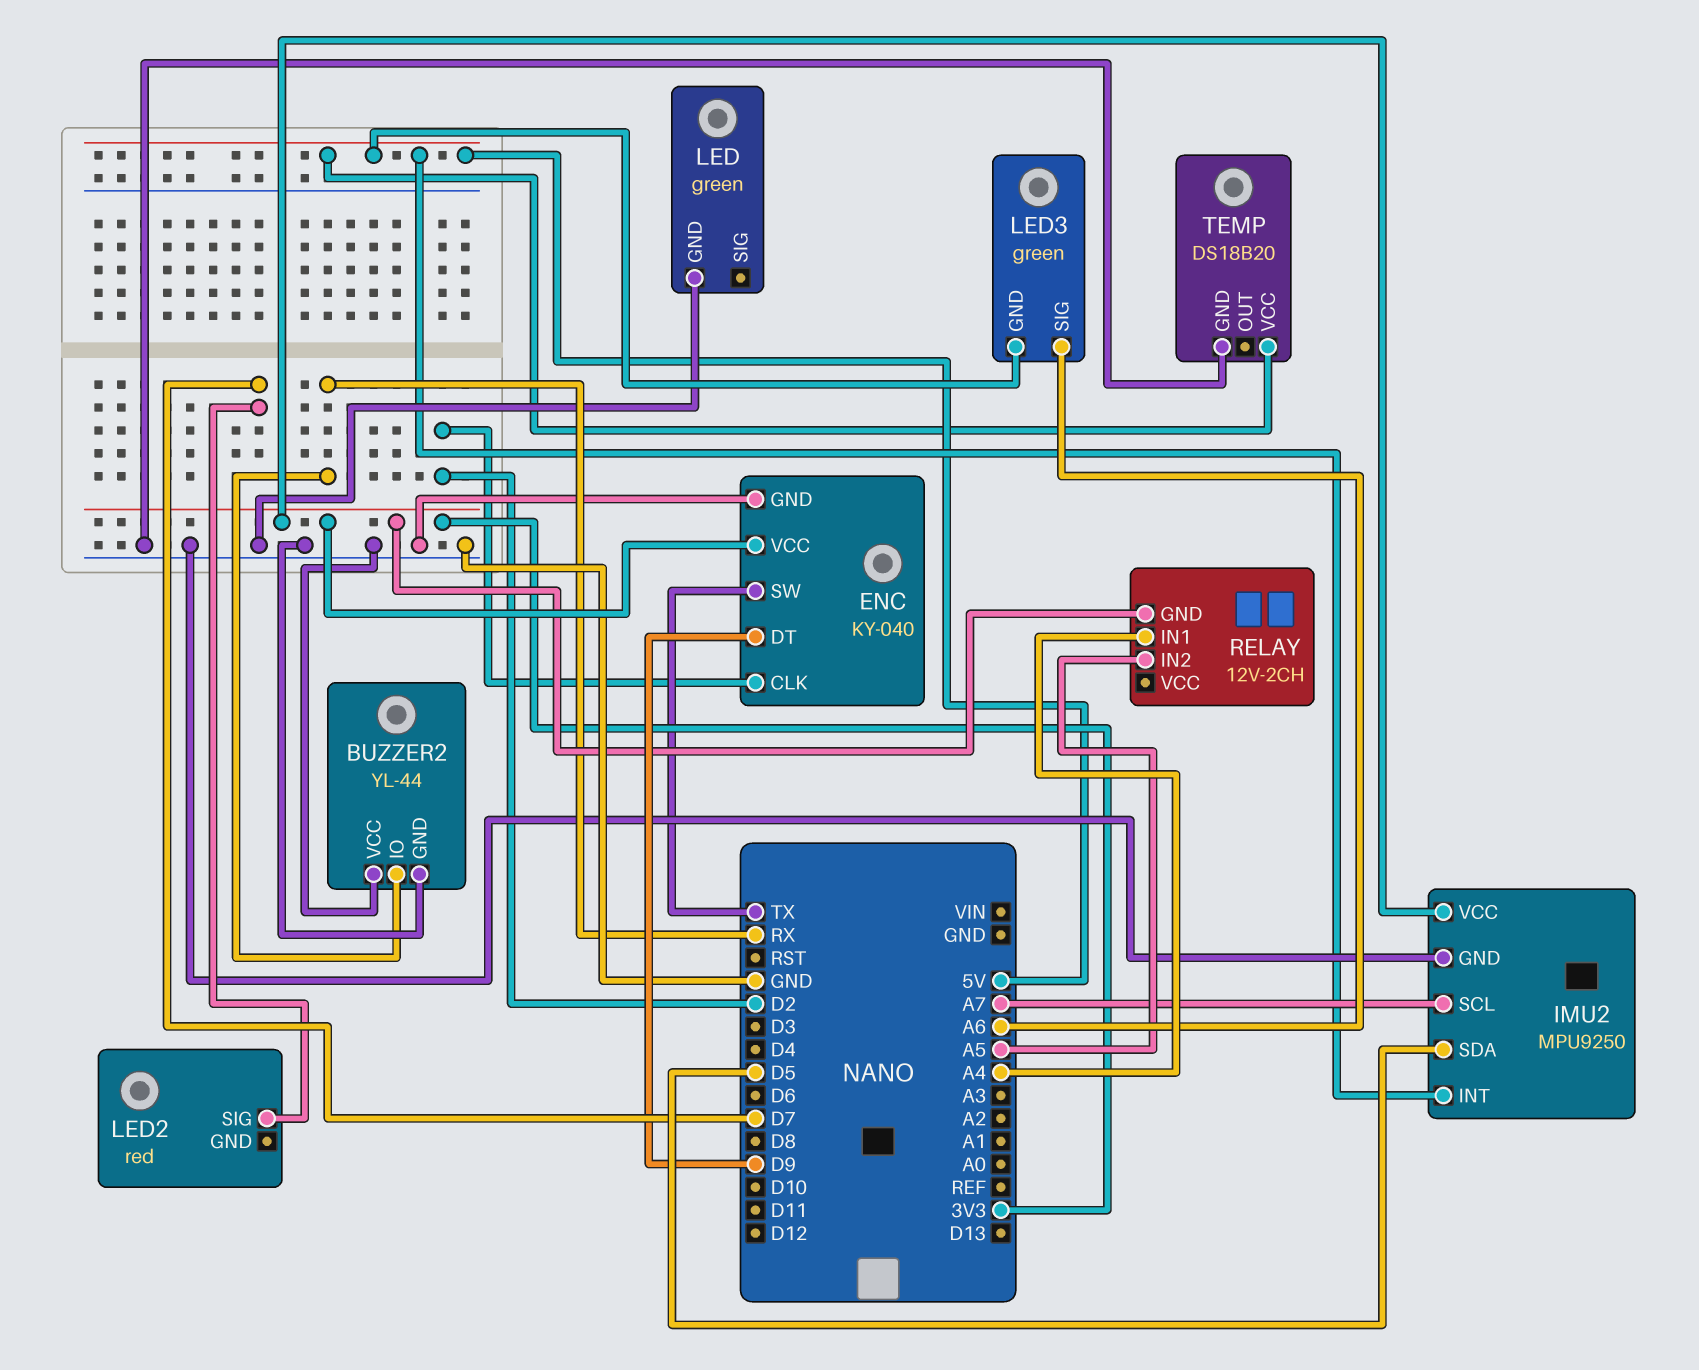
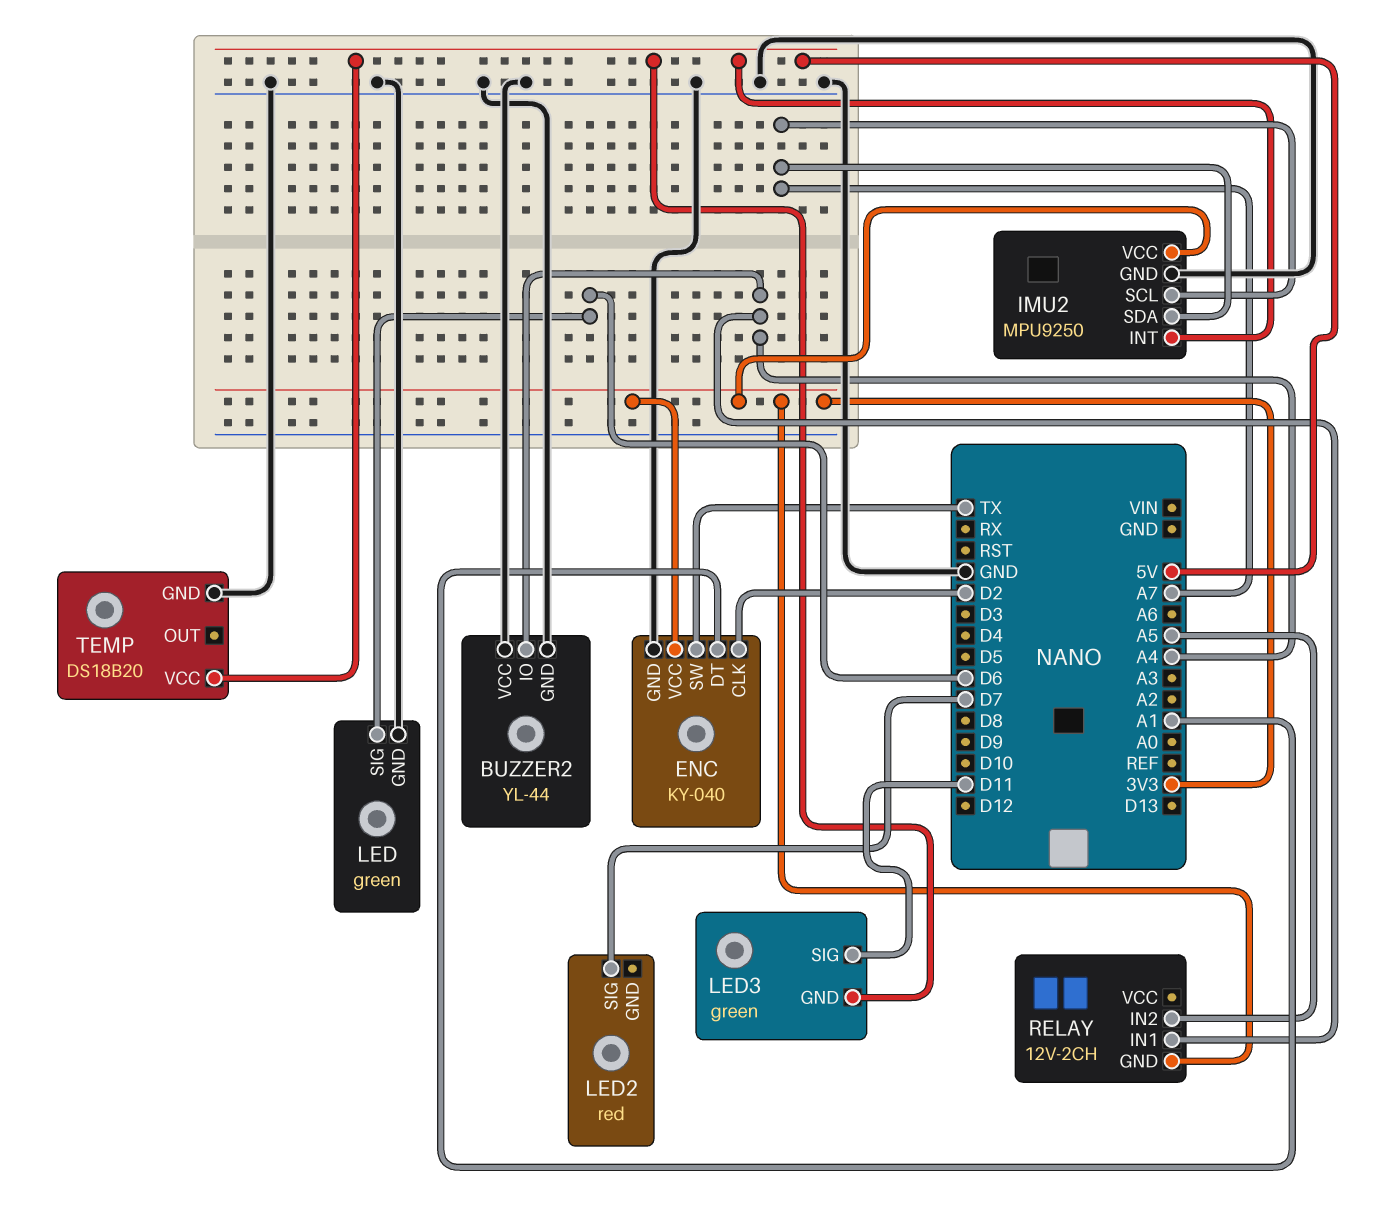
BUZZER2 pin IO: RX -> A4
ENC pin DT: D9 -> A1
IMU2 pin SDA: D5 -> A7
LED pin SIG: none -> D6
LED3 pin SIG: A6 -> D11

